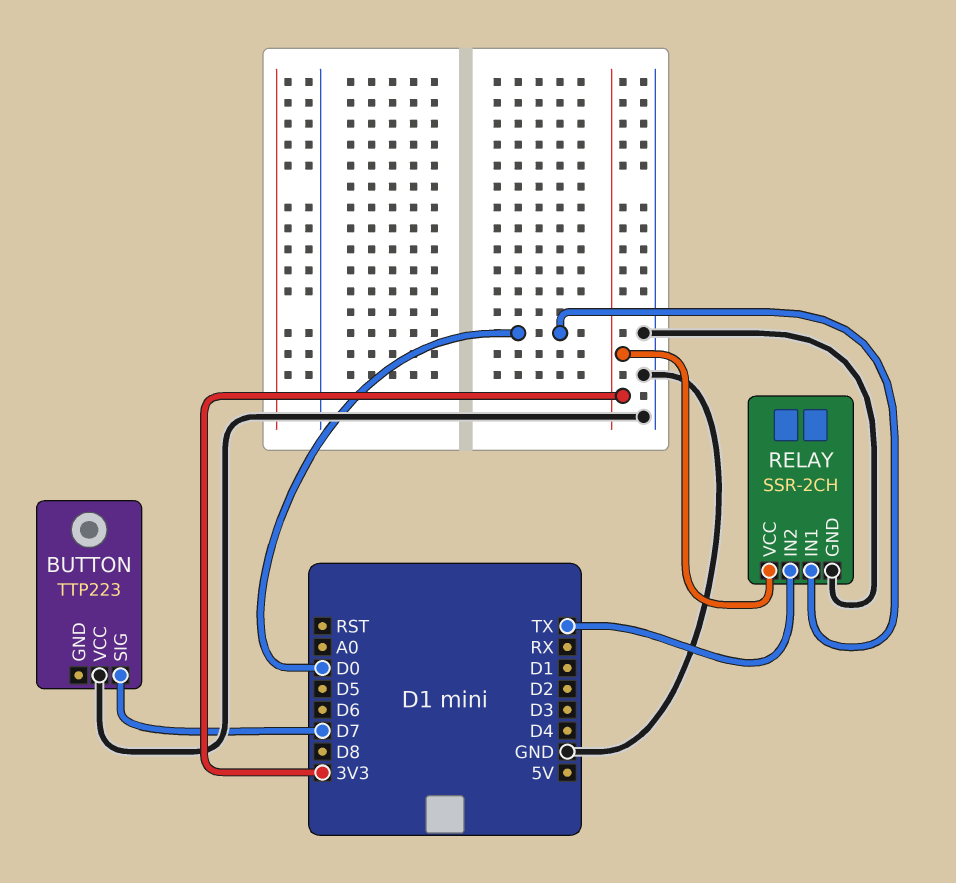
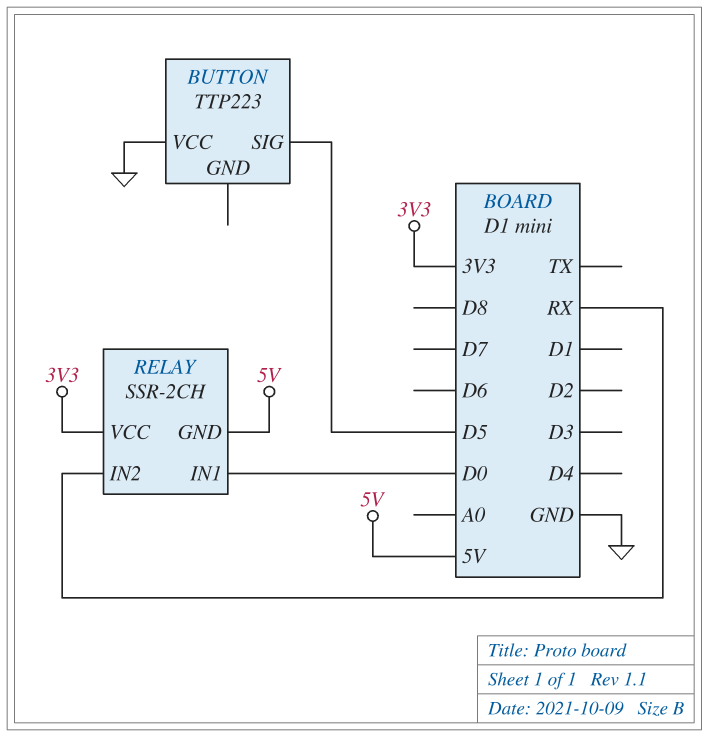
BUTTON pin SIG: D7 -> D5
RELAY pin GND: GND -> 5V
RELAY pin IN2: TX -> RX

